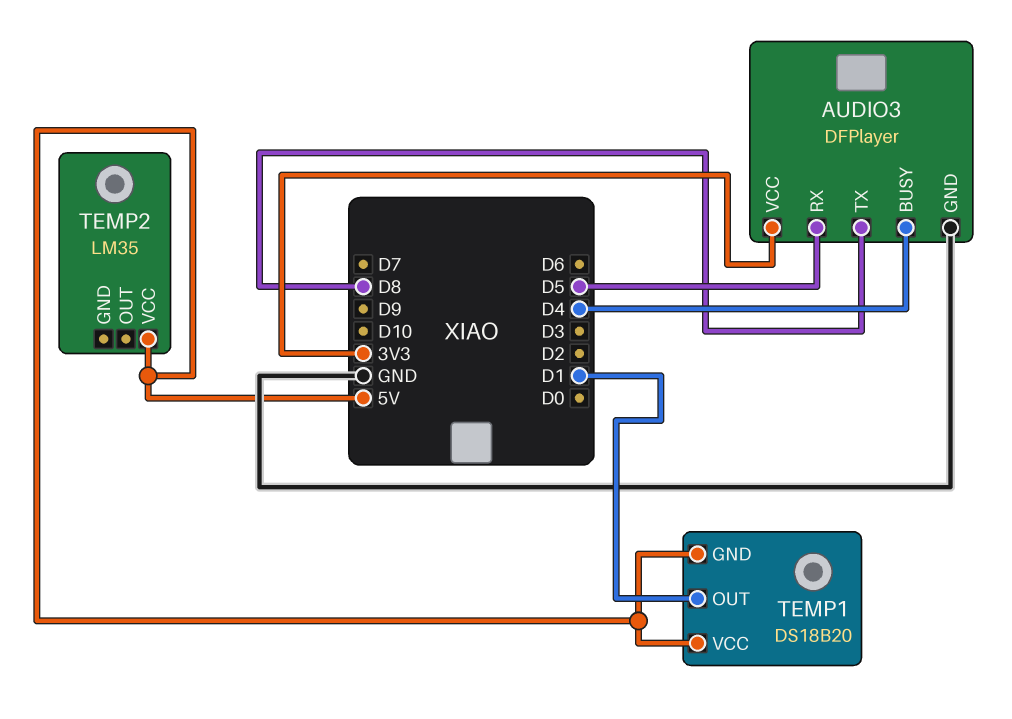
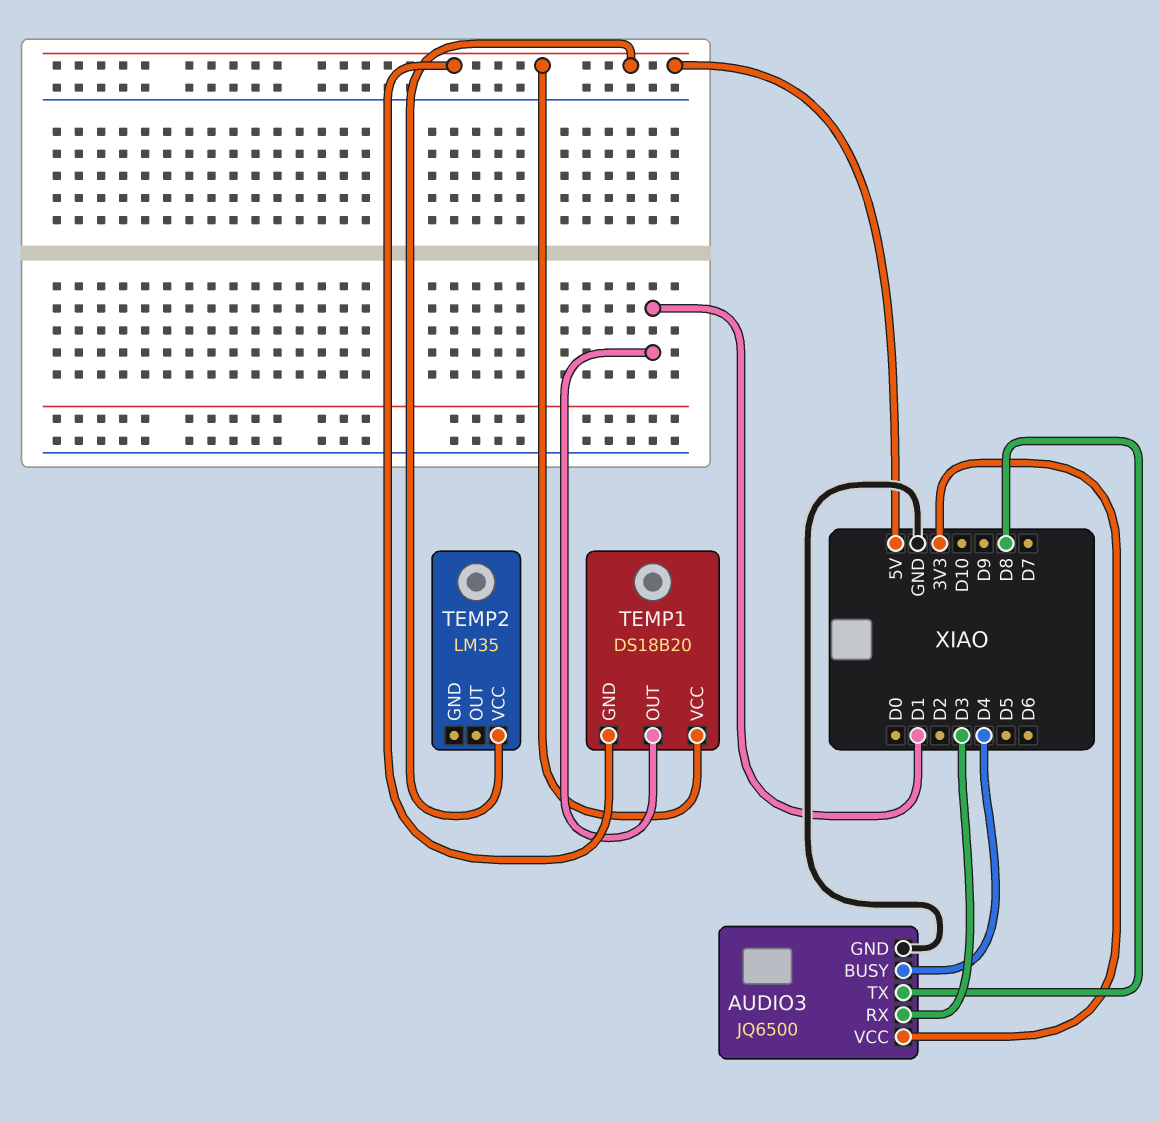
AUDIO3: DFPlayer -> JQ6500
AUDIO3 pin RX: D5 -> D3

